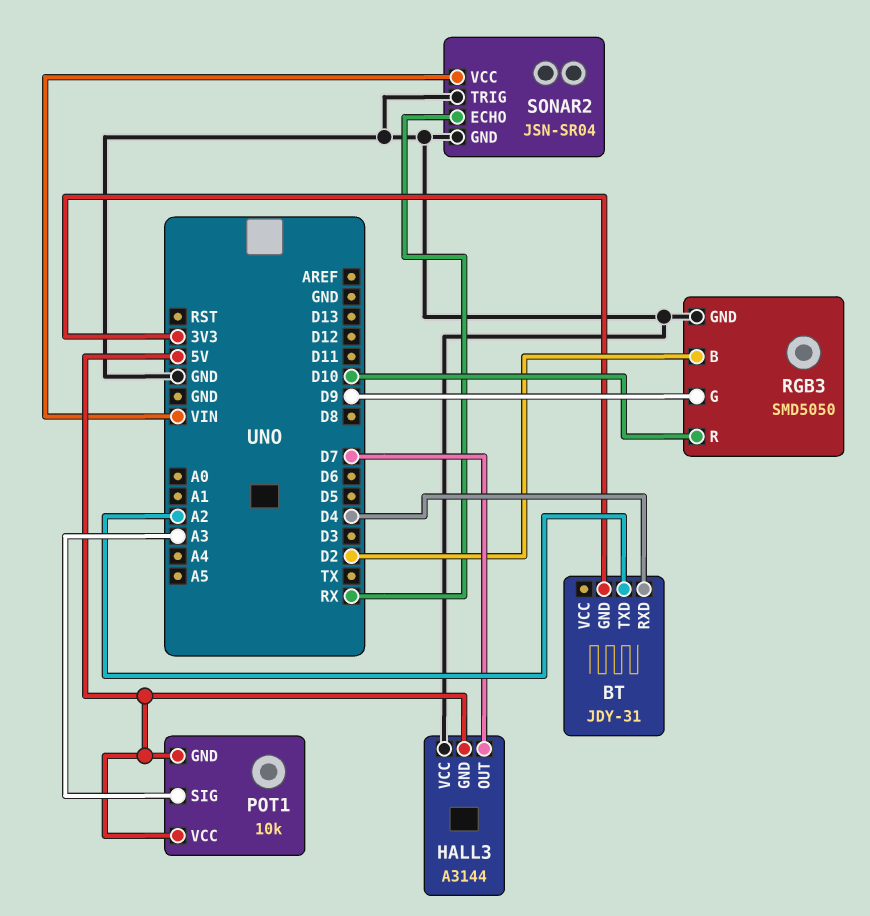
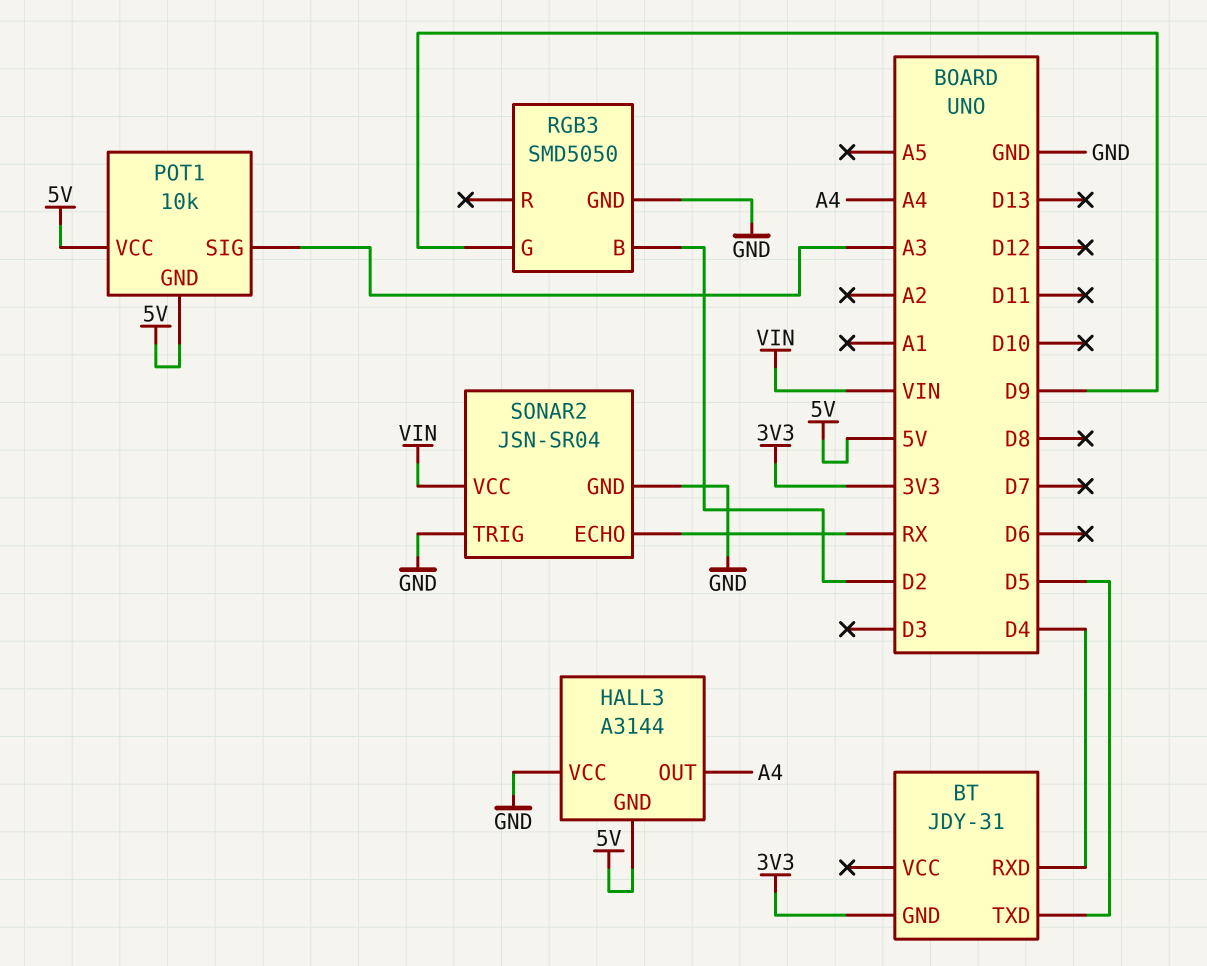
BT pin TXD: A2 -> D5
HALL3 pin OUT: D7 -> A4
RGB3 pin R: D10 -> none

